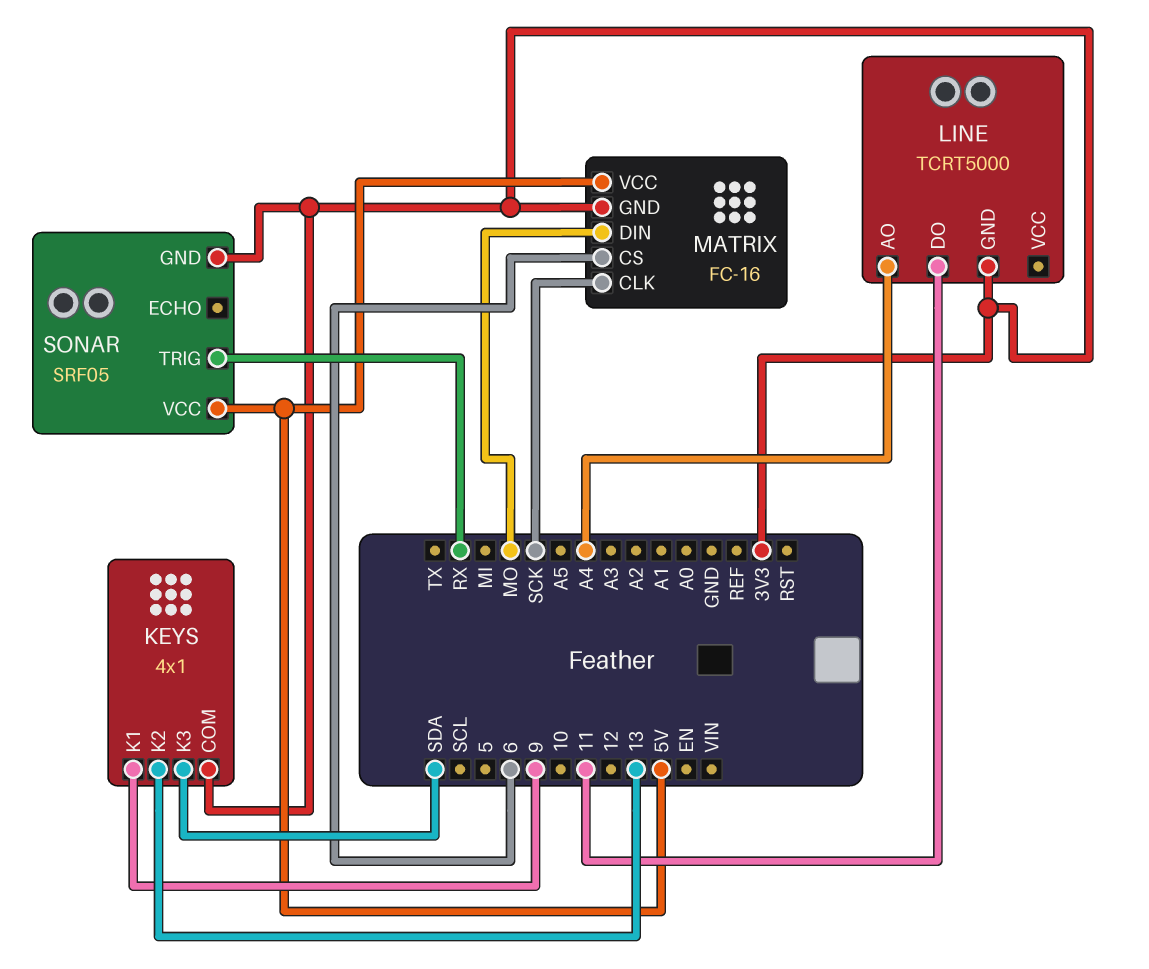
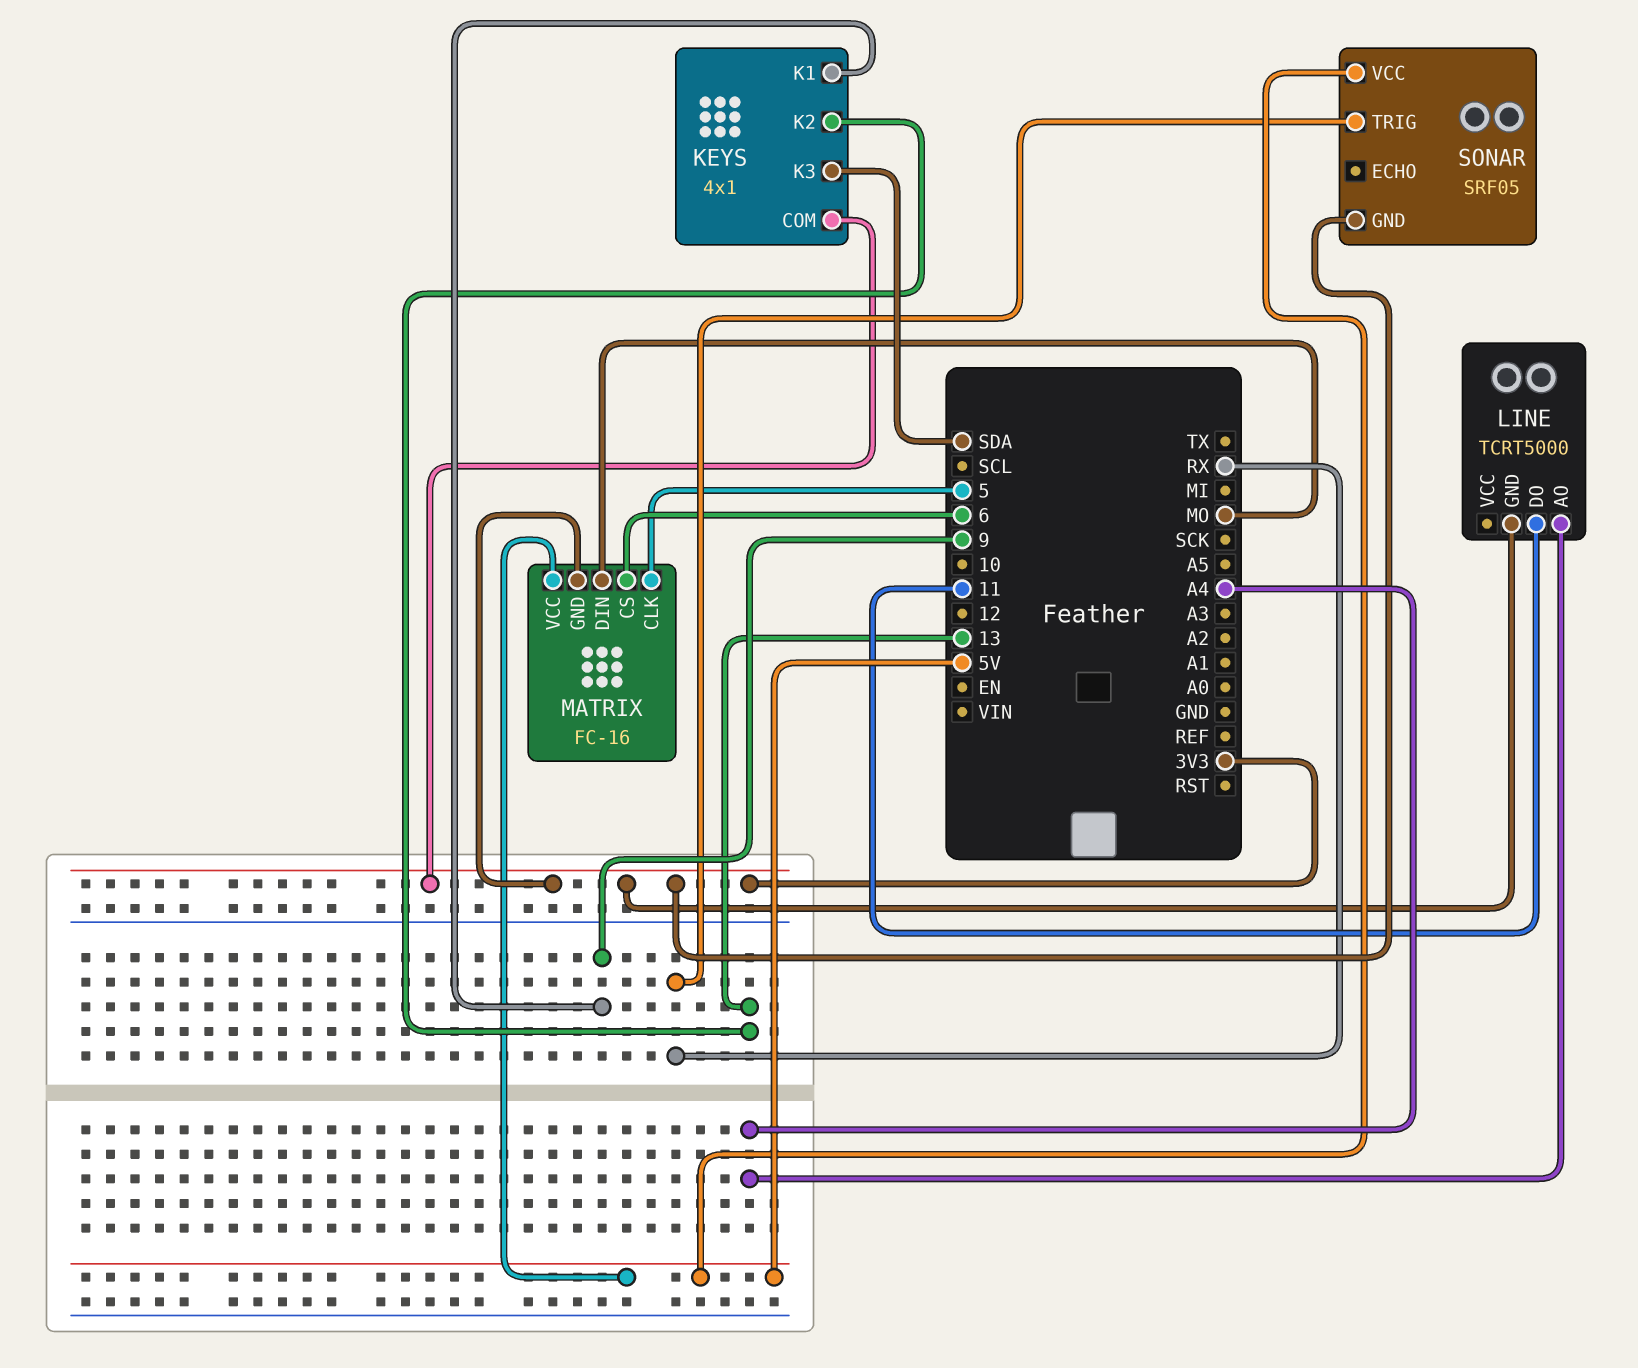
MATRIX pin CLK: SCK -> 5

